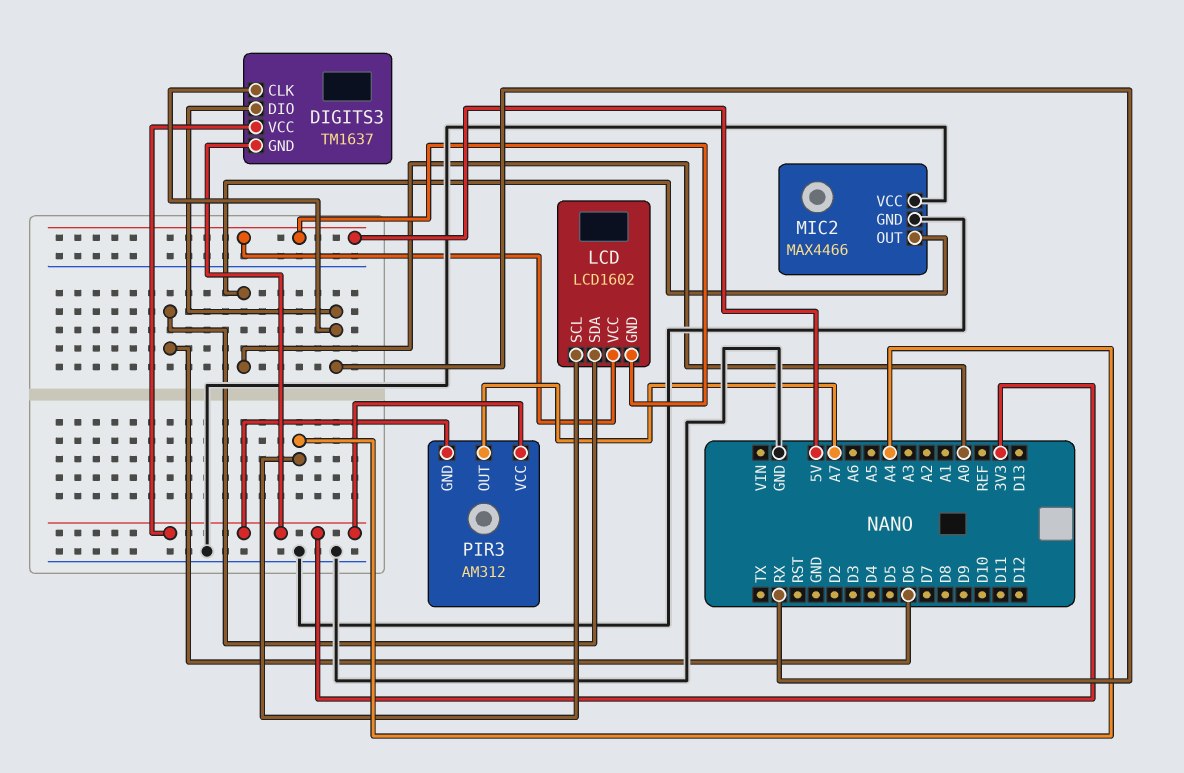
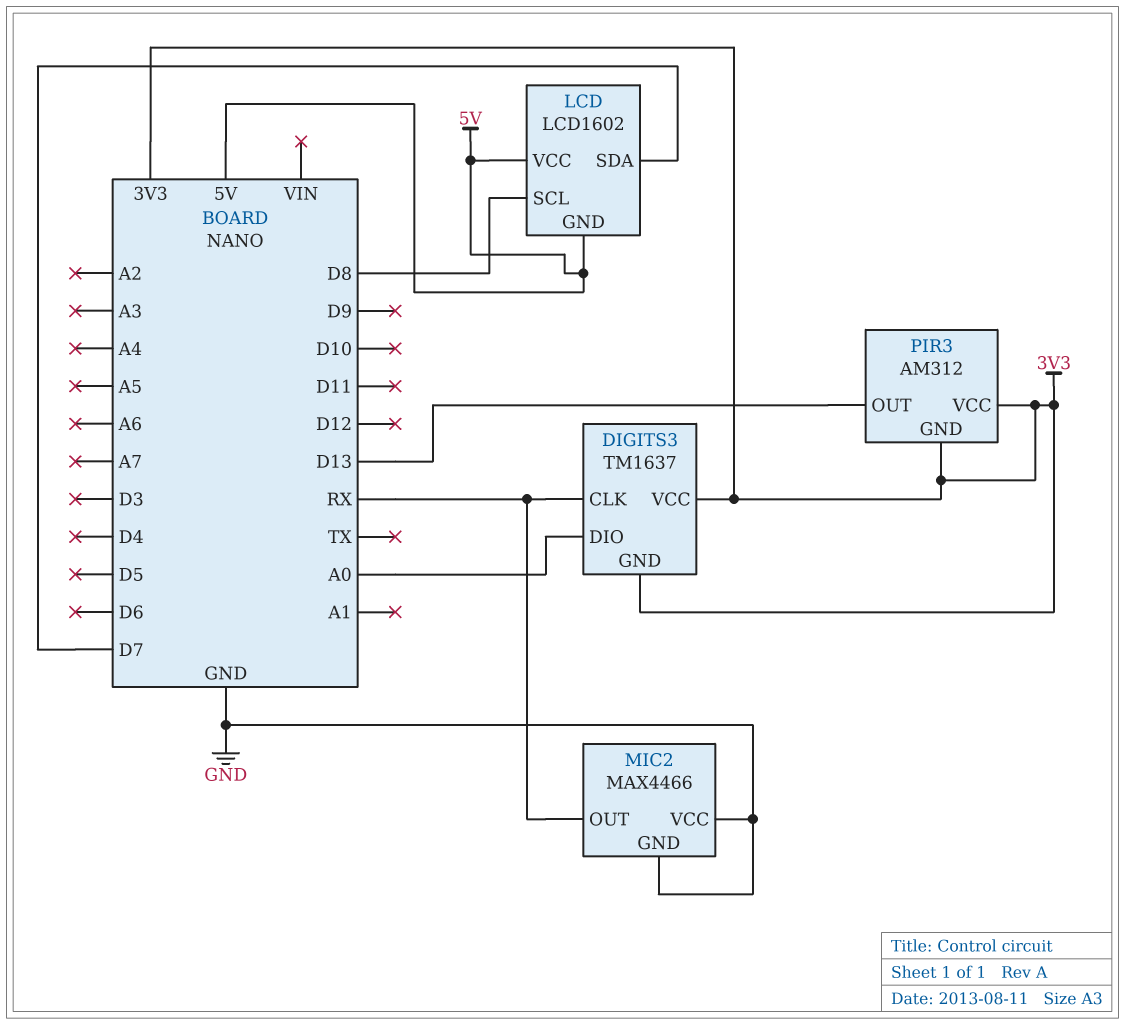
DIGITS3 pin DIO: RX -> A0
LCD pin SCL: A4 -> D8
LCD pin SDA: D6 -> D7
MIC2 pin OUT: A0 -> RX
PIR3 pin OUT: A7 -> D13

